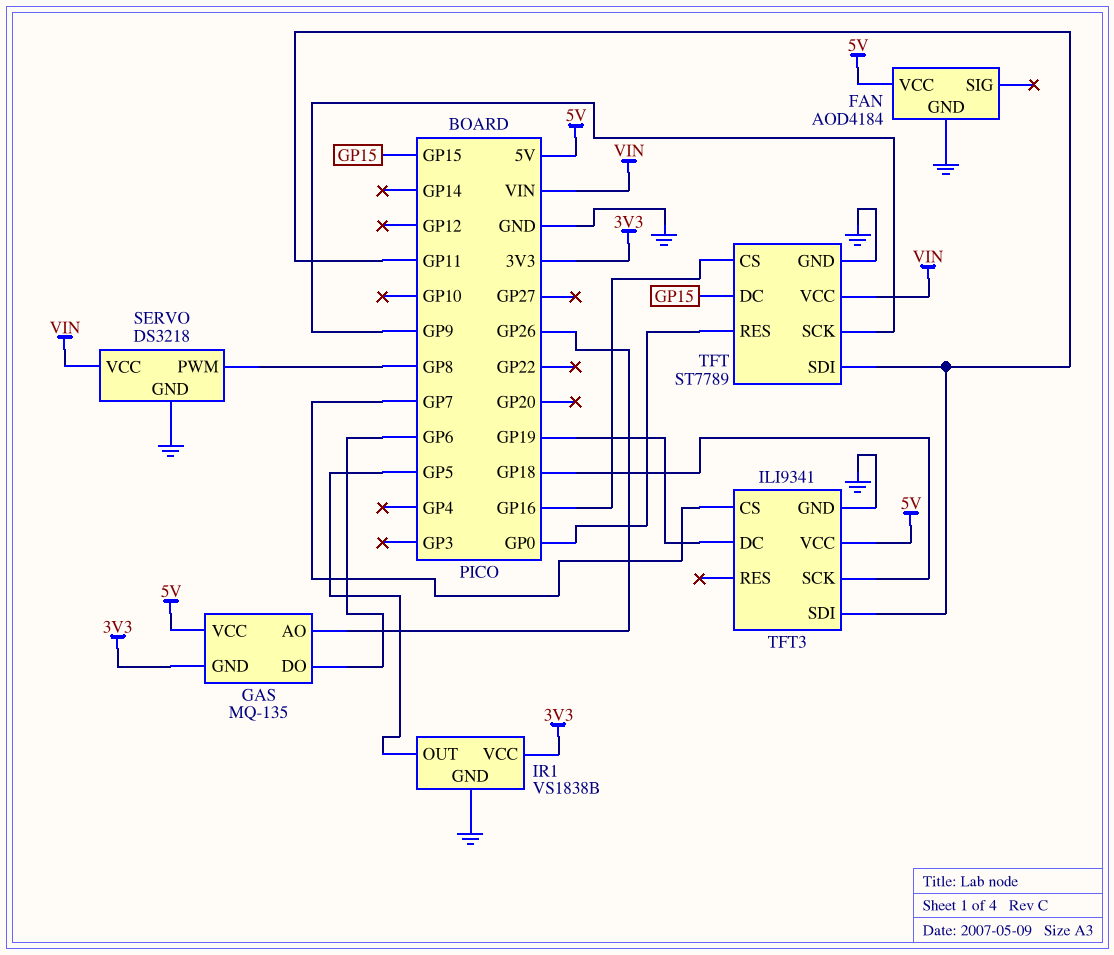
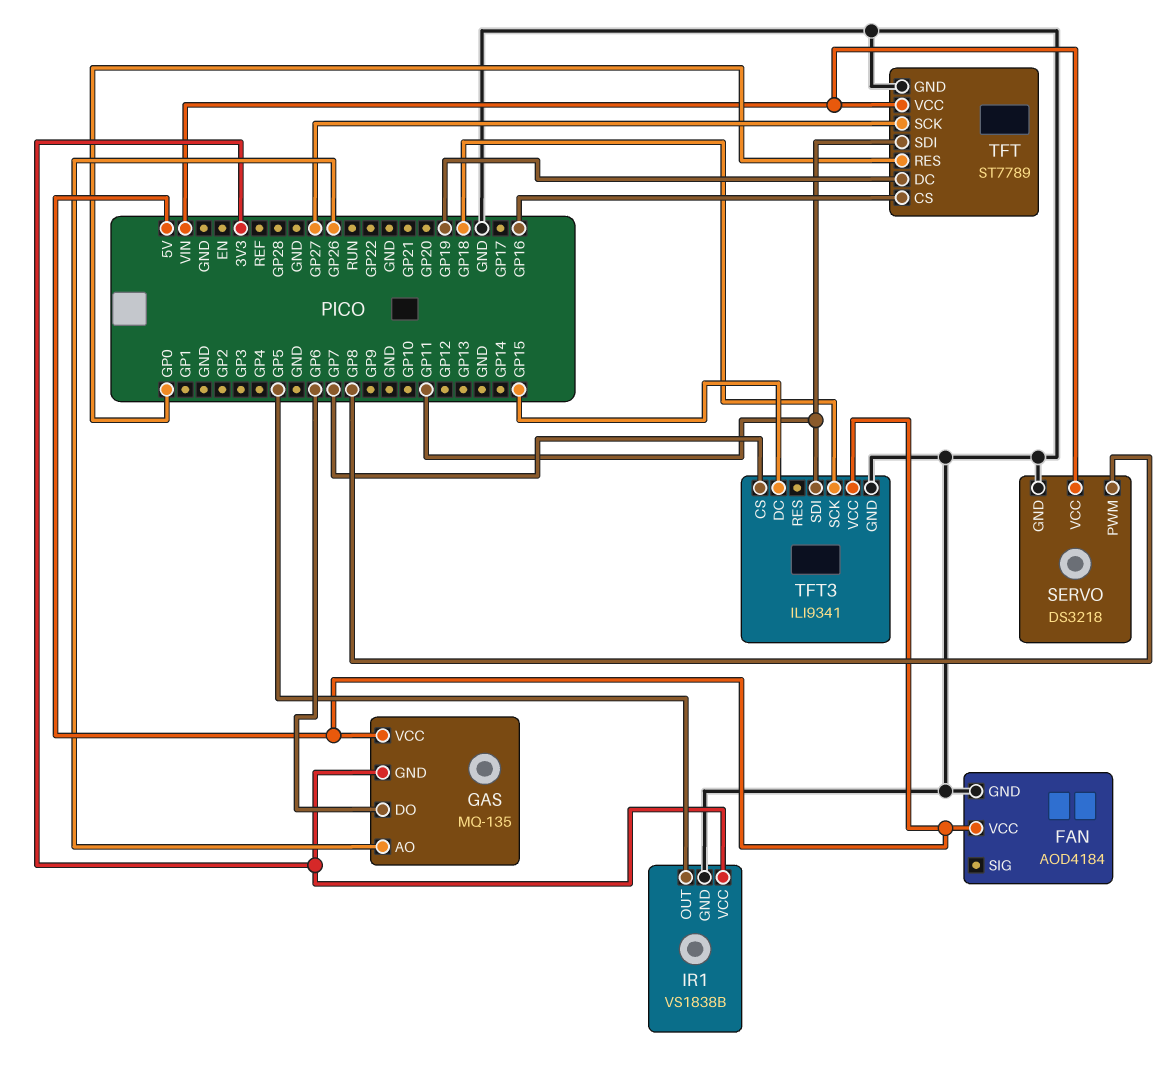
TFT pin DC: GP15 -> GP19
TFT pin SCK: GP9 -> GP27
TFT3 pin DC: GP19 -> GP15

